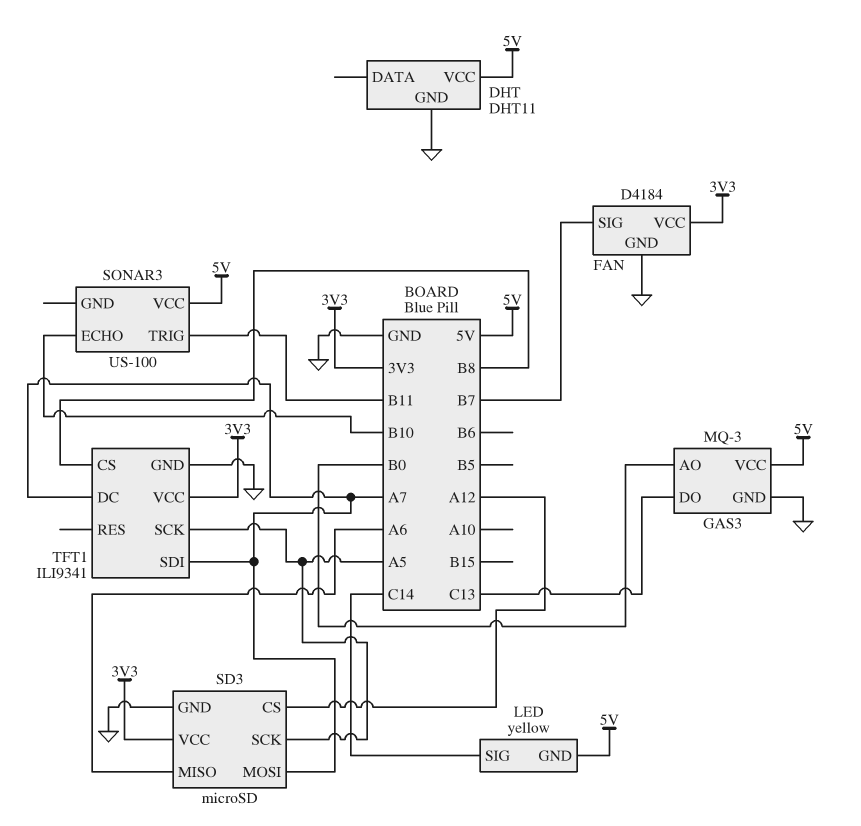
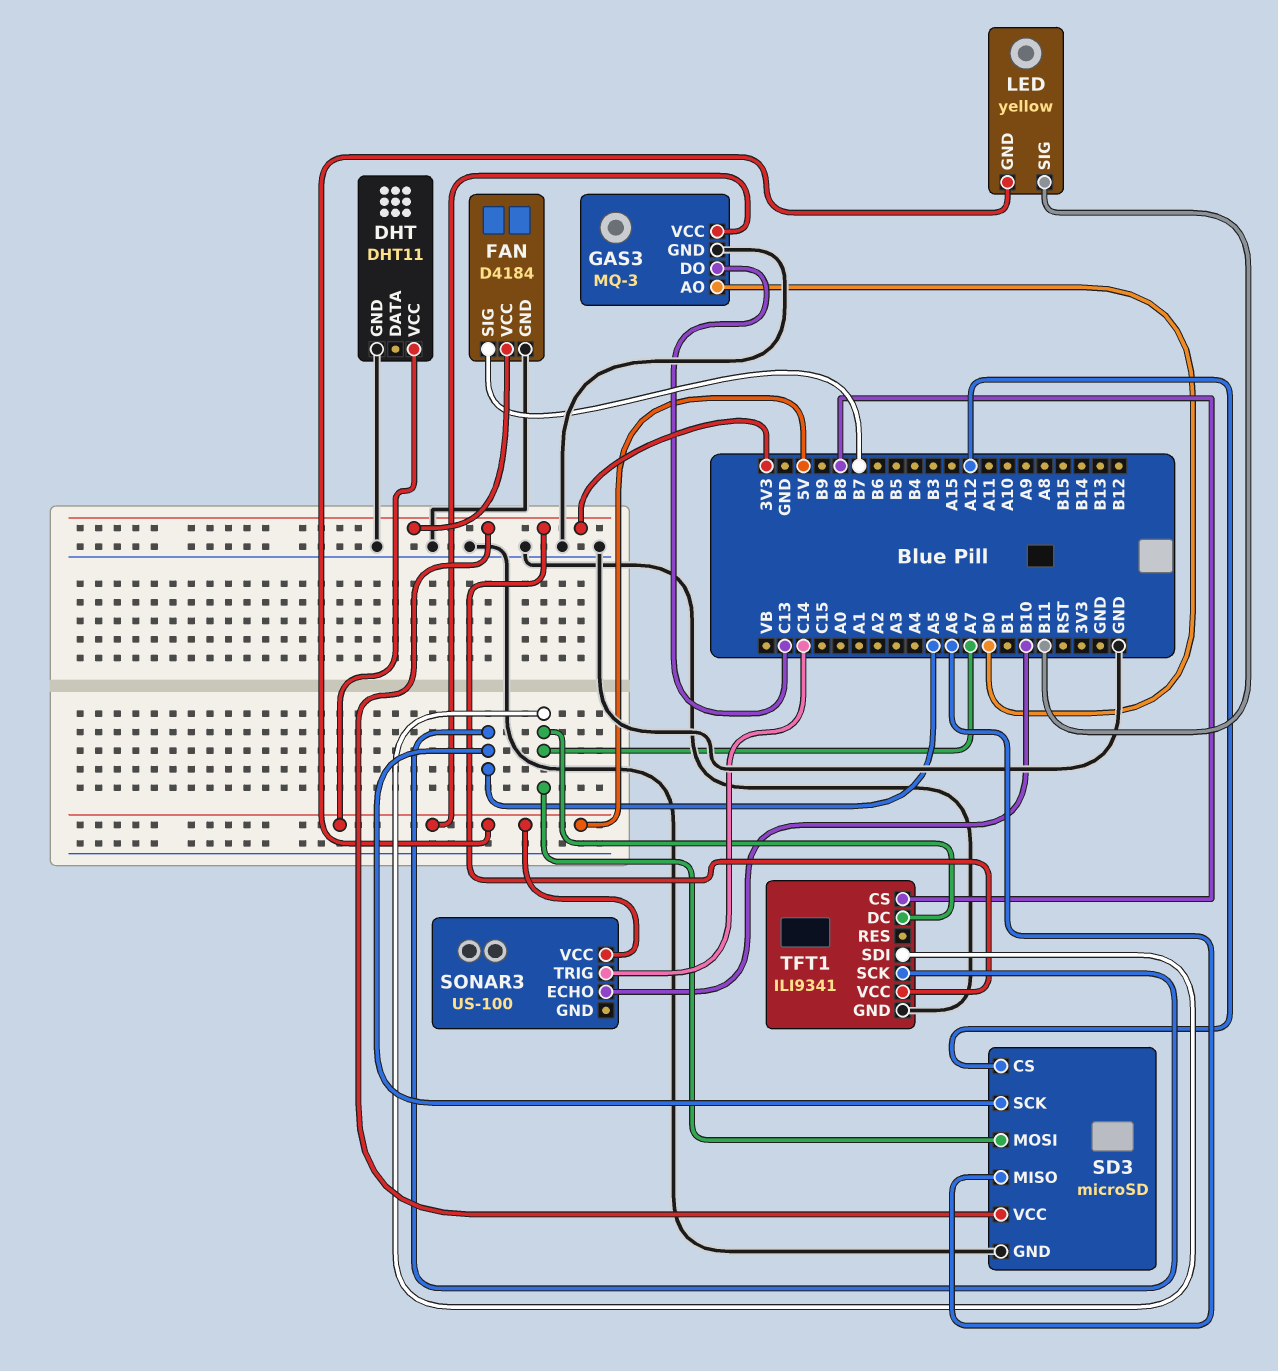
LED pin SIG: C14 -> B11
SONAR3 pin TRIG: B11 -> C14

